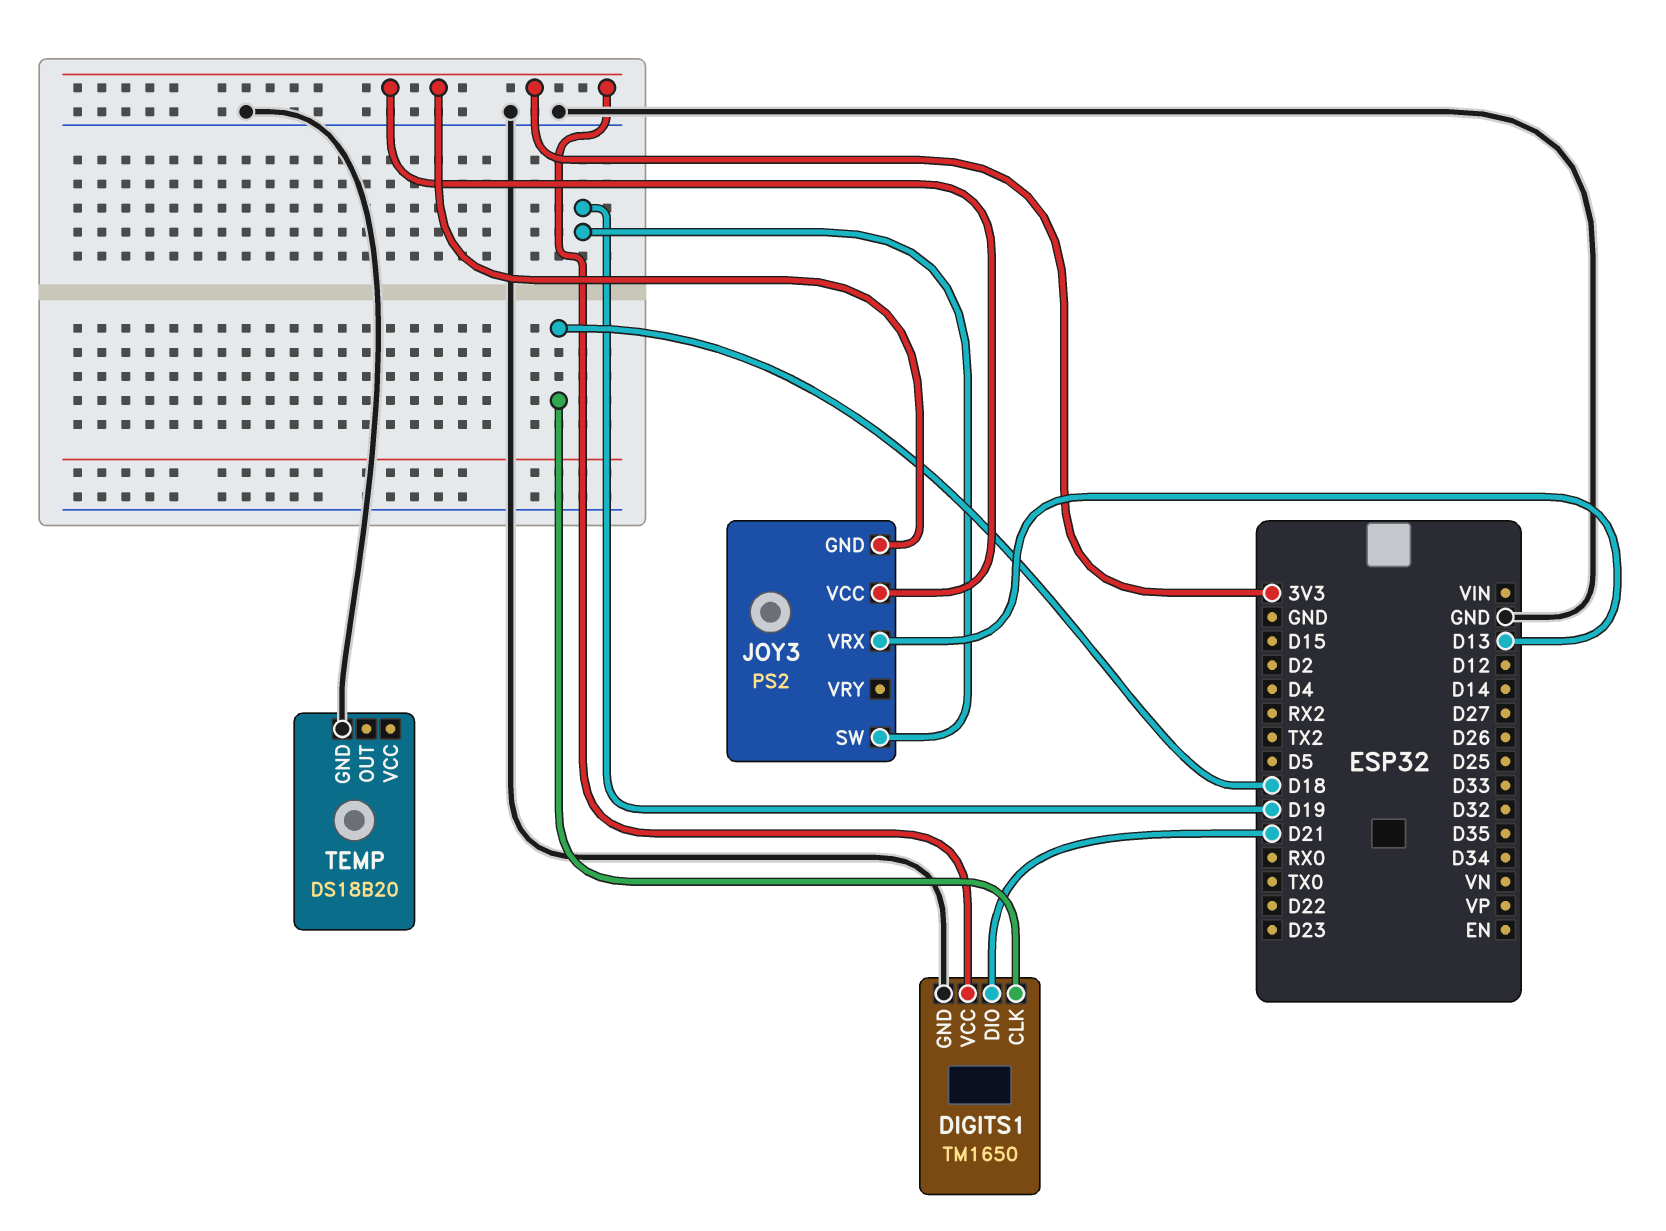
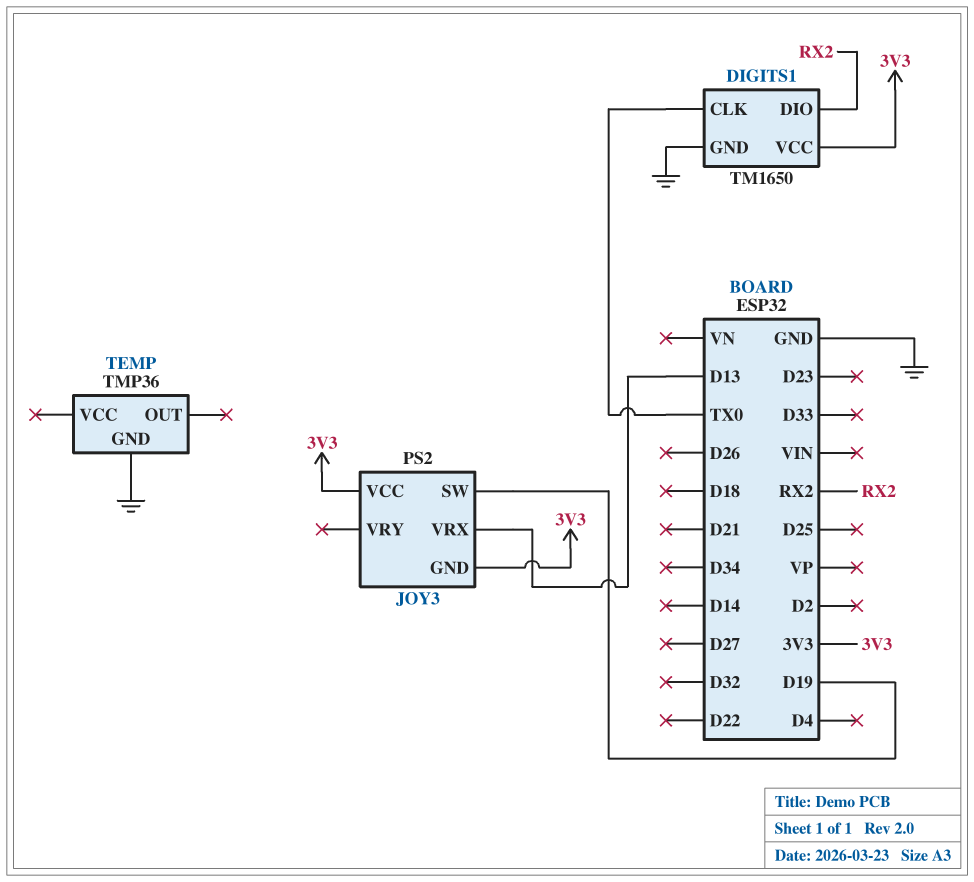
DIGITS1 pin CLK: D18 -> TX0
DIGITS1 pin DIO: D21 -> RX2
TEMP: DS18B20 -> TMP36

